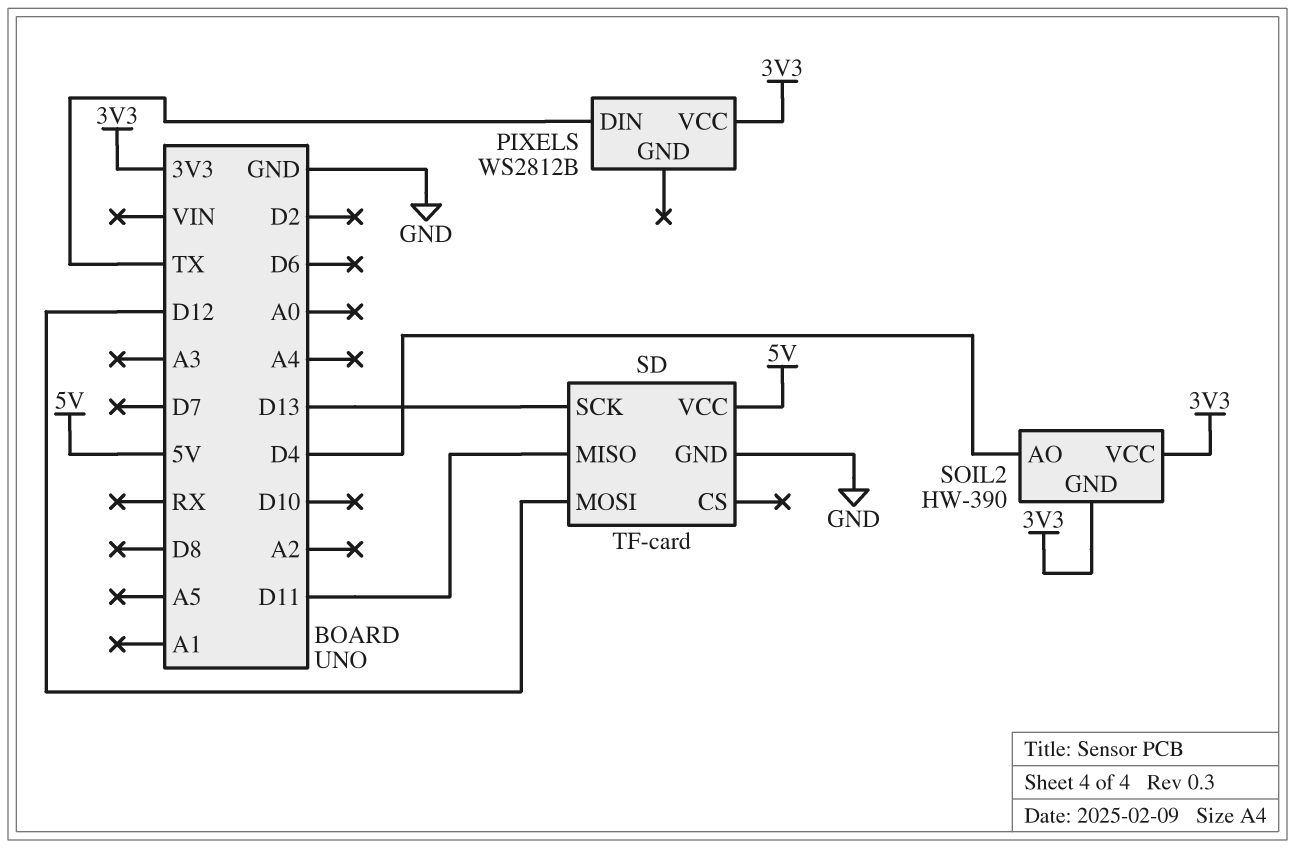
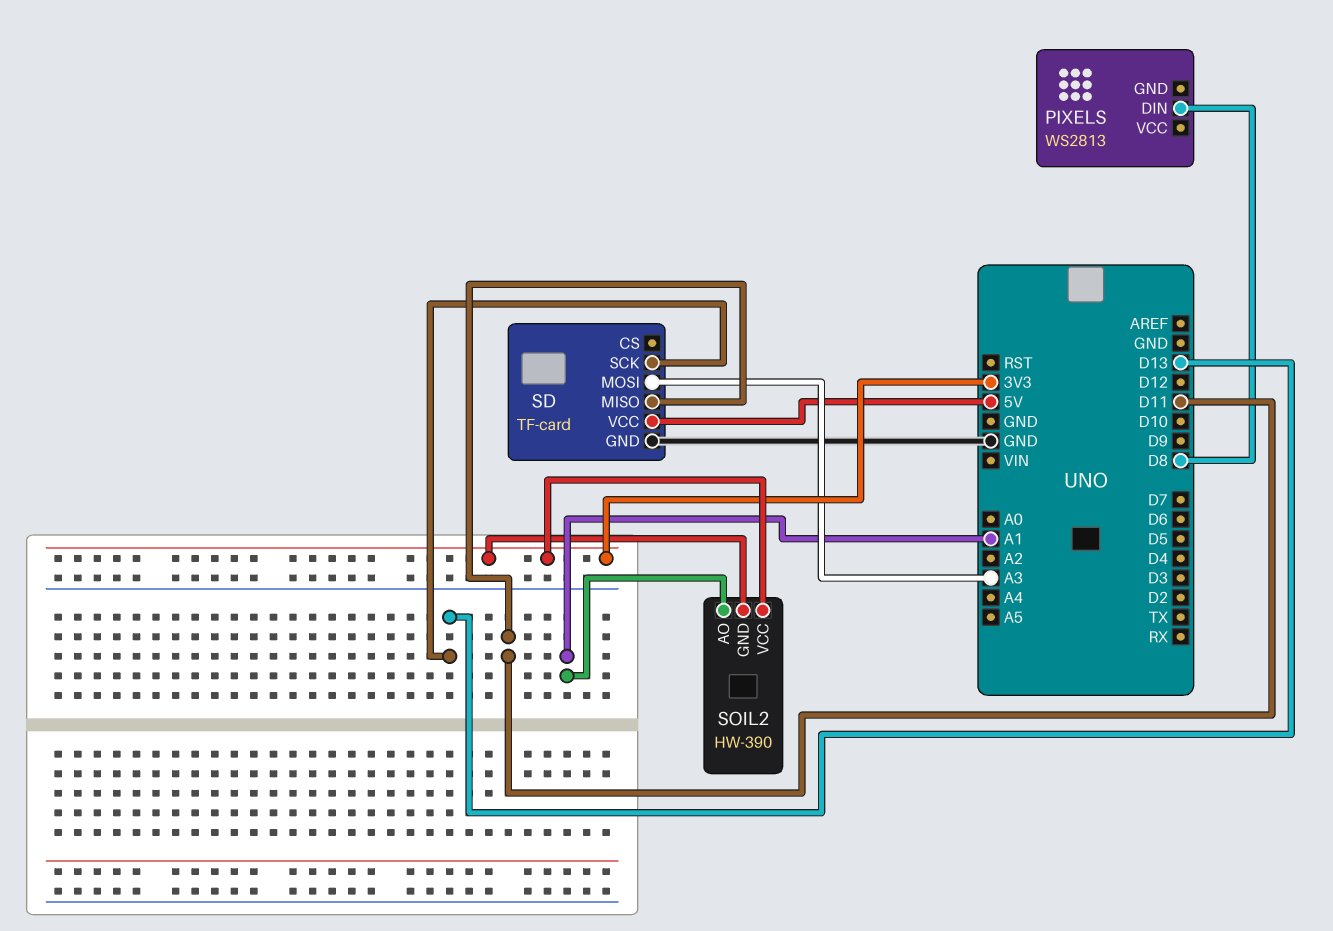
PIXELS: WS2812B -> WS2813
PIXELS pin DIN: TX -> D8
PIXELS pin VCC: 3V3 -> none
SD pin MOSI: D12 -> A3
SOIL2 pin AO: D4 -> A1

